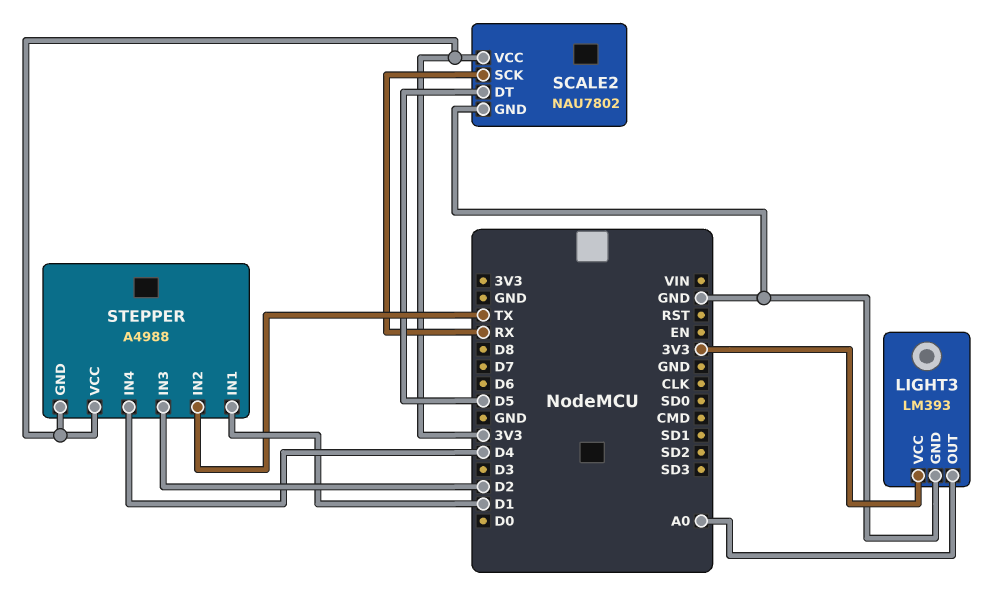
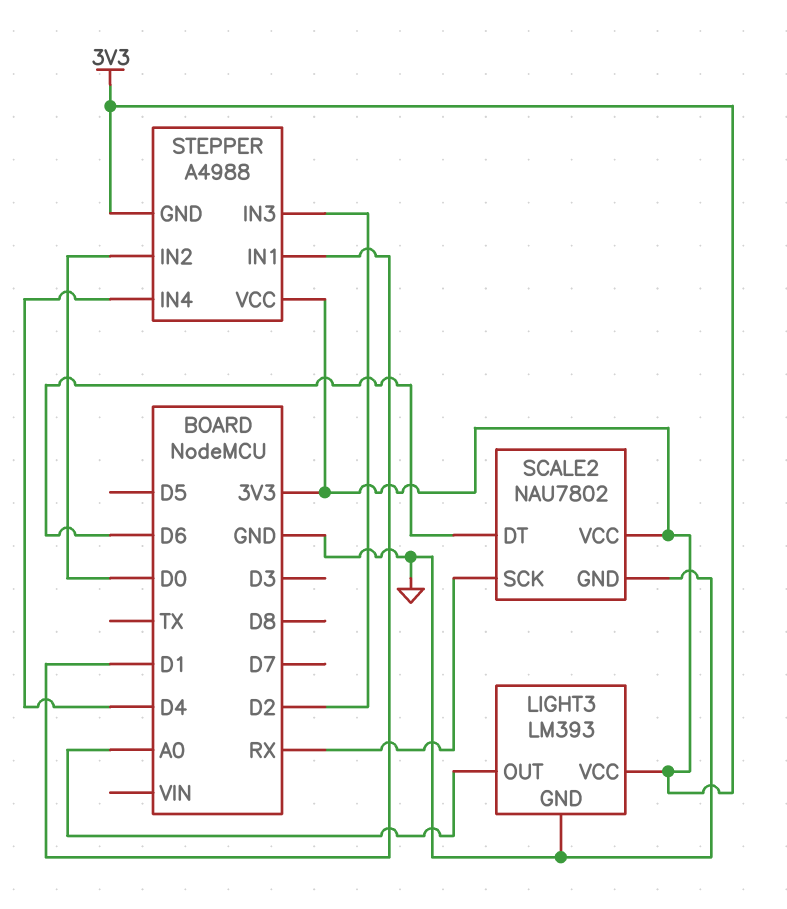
SCALE2 pin DT: D5 -> D6
STEPPER pin IN2: TX -> D0

